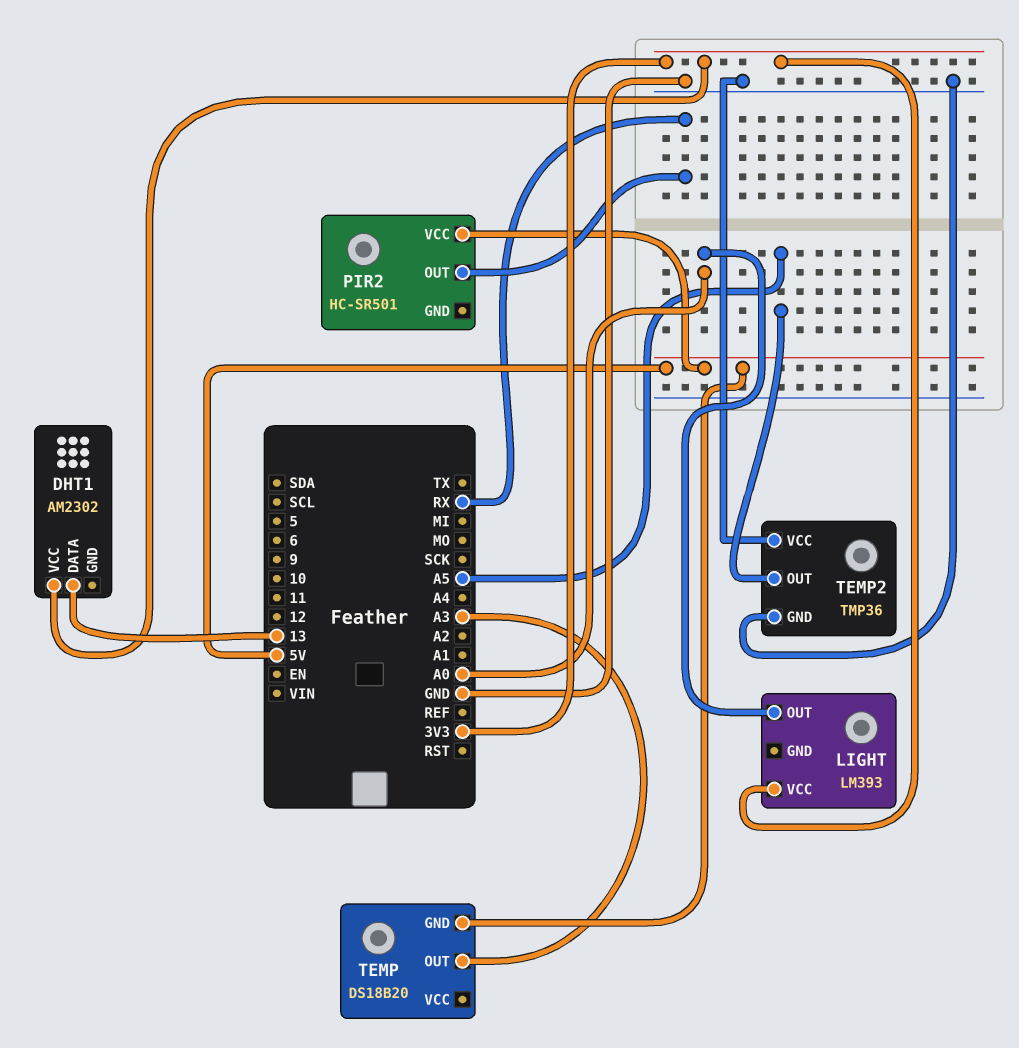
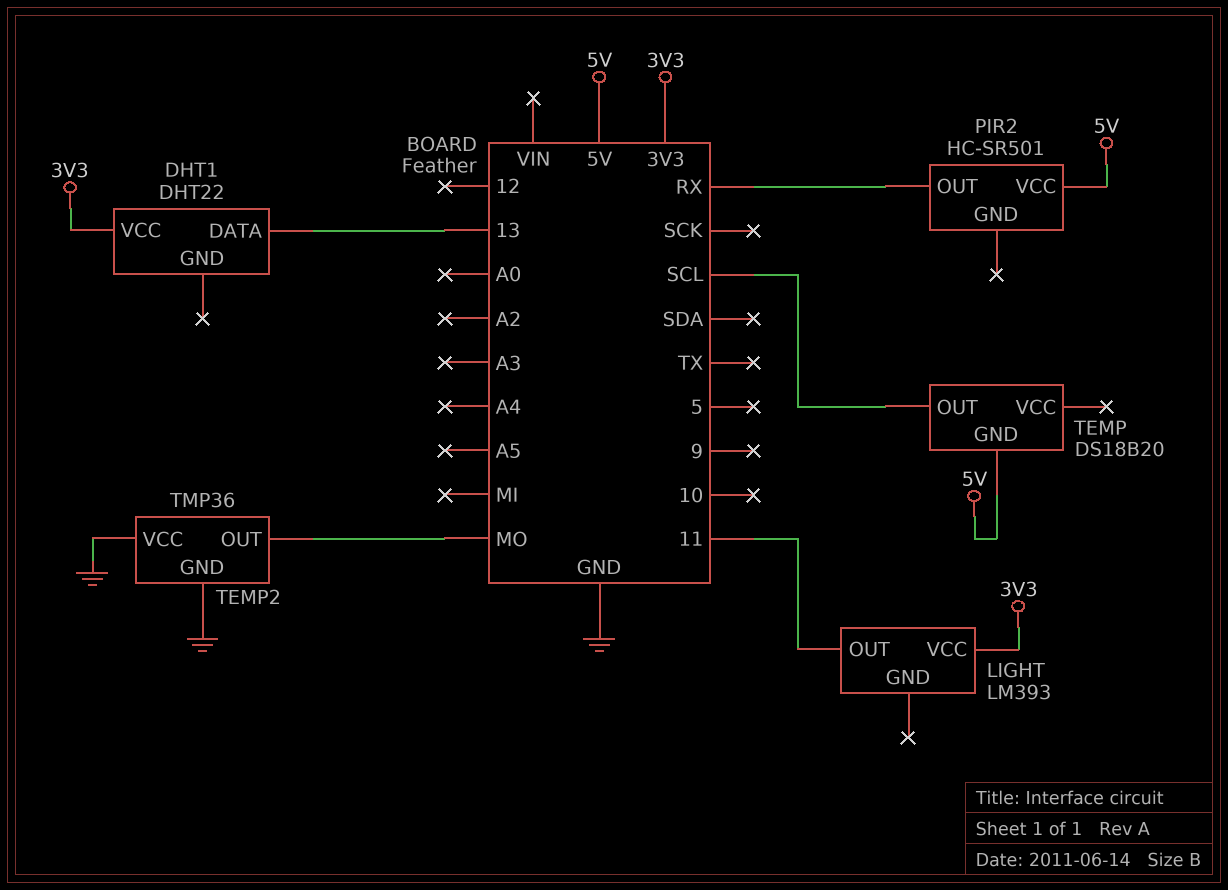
DHT1: AM2302 -> DHT22
LIGHT pin OUT: A0 -> 11
TEMP pin OUT: A3 -> SCL
TEMP2 pin OUT: A5 -> MO

